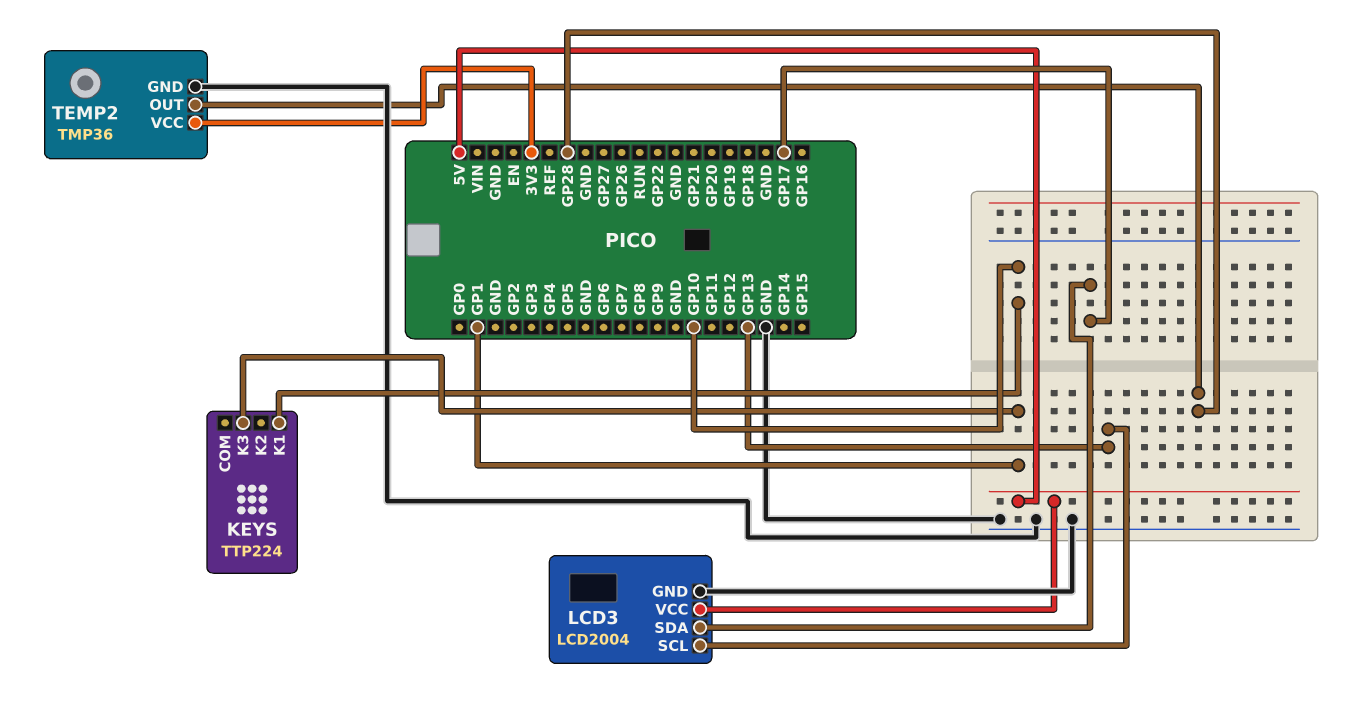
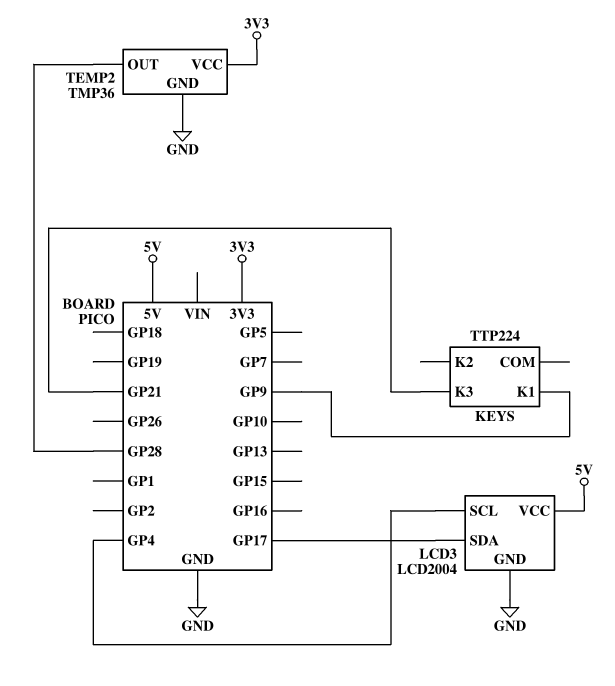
KEYS pin K1: GP10 -> GP9
KEYS pin K3: GP1 -> GP21
LCD3 pin SCL: GP13 -> GP4

